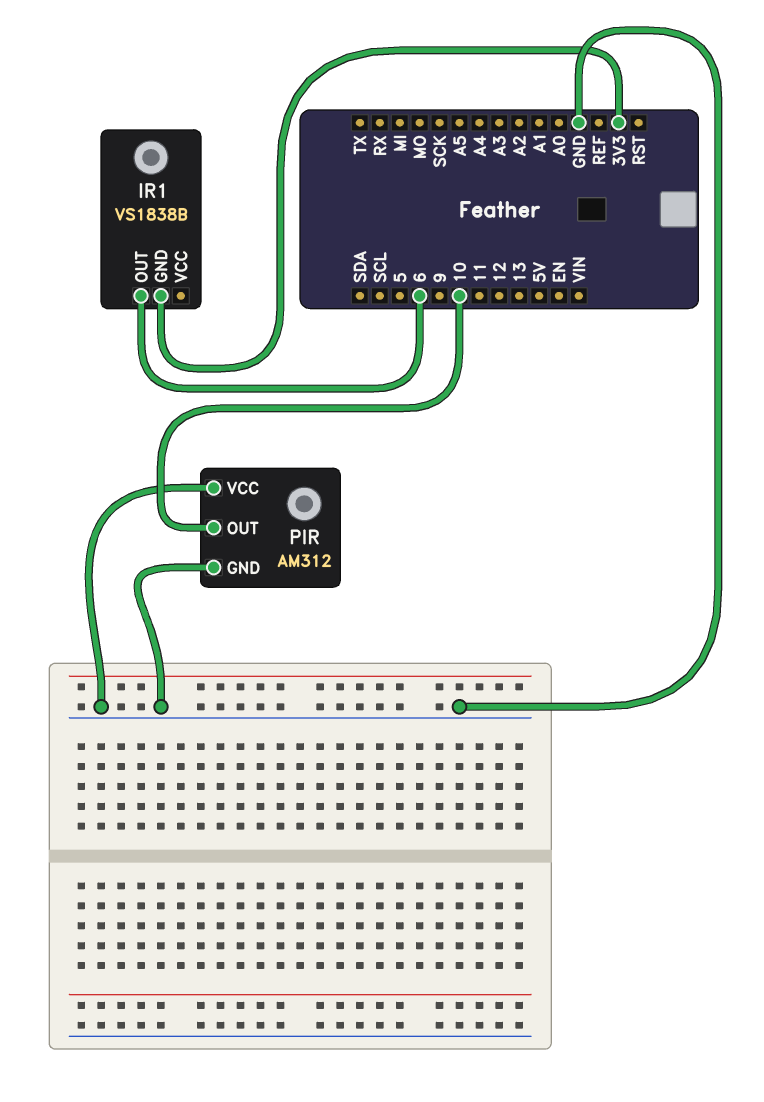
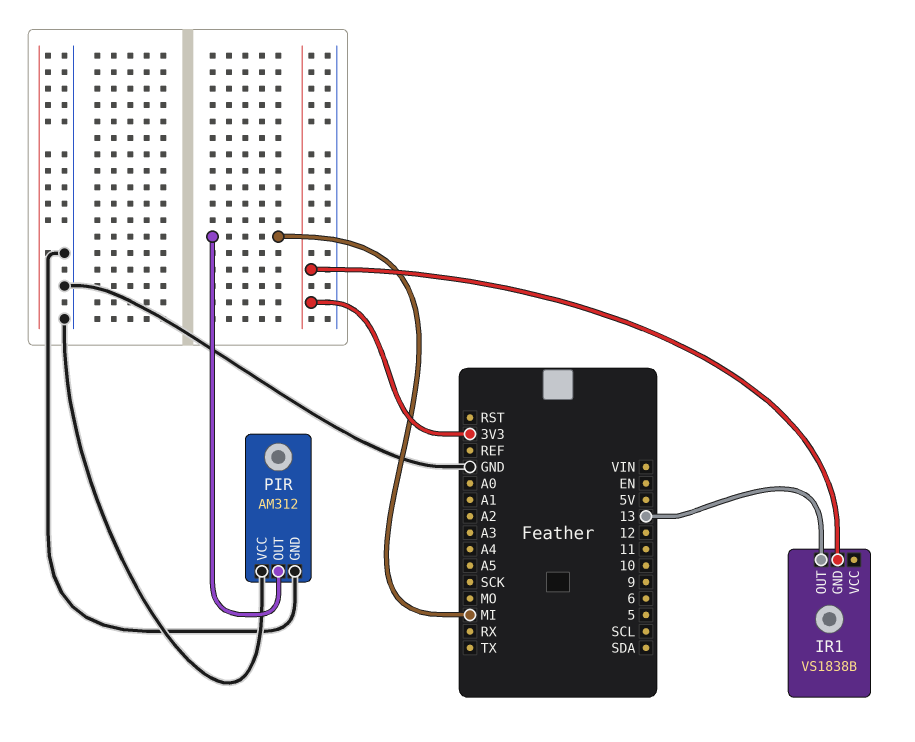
IR1 pin OUT: 6 -> 13
PIR pin OUT: 10 -> MI

